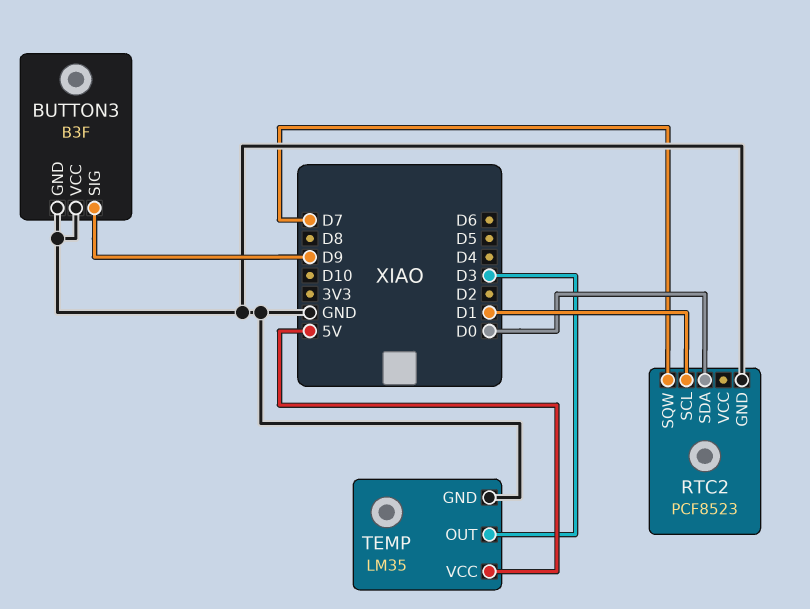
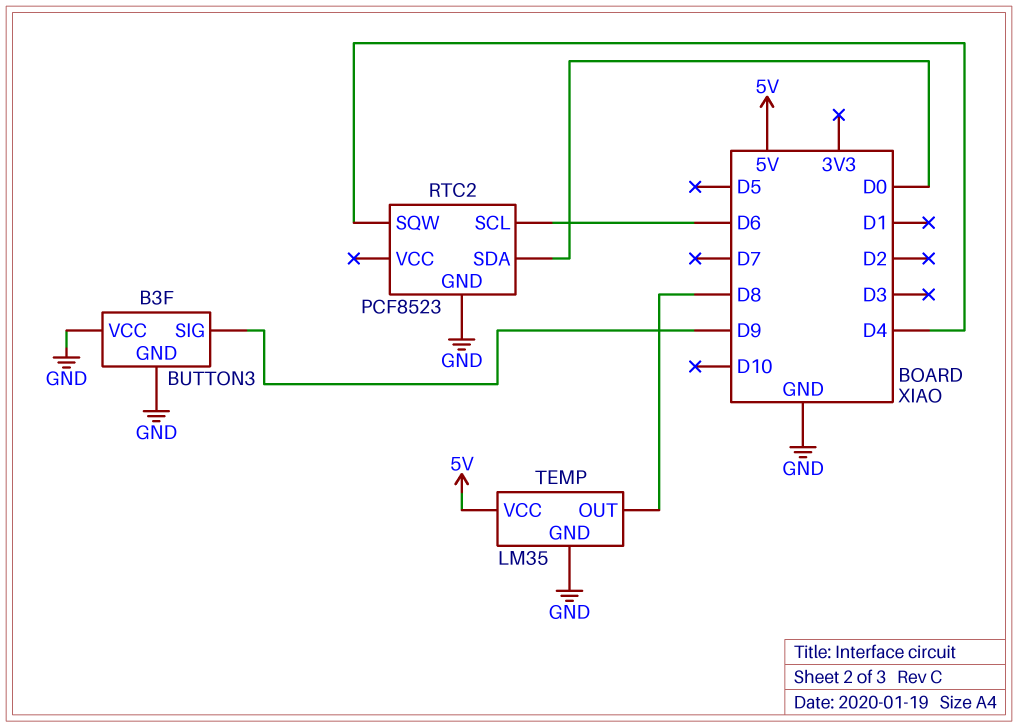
RTC2 pin SCL: D1 -> D6
RTC2 pin SQW: D7 -> D4
TEMP pin OUT: D3 -> D8

